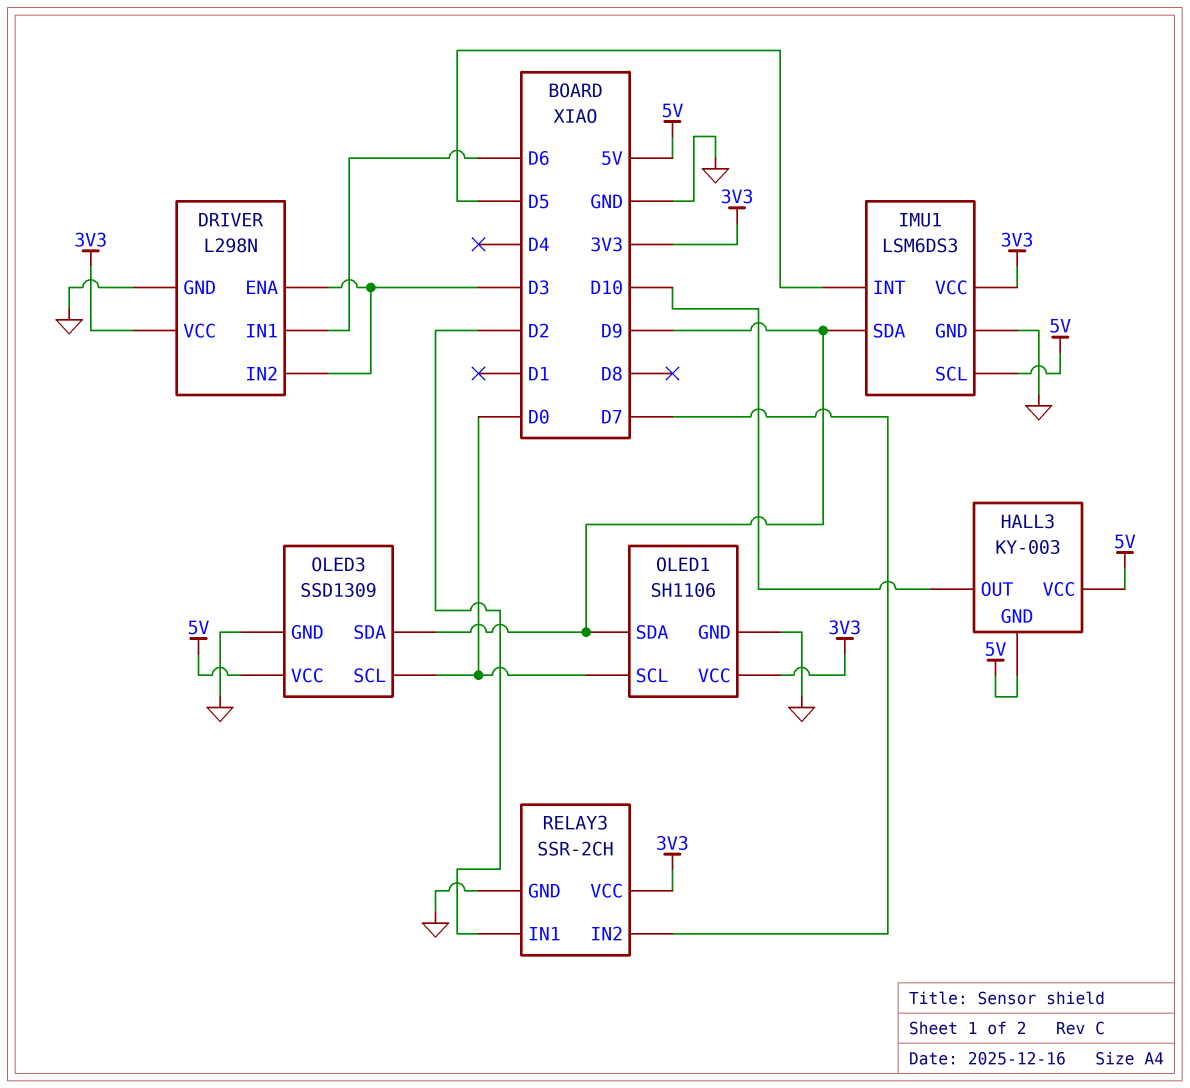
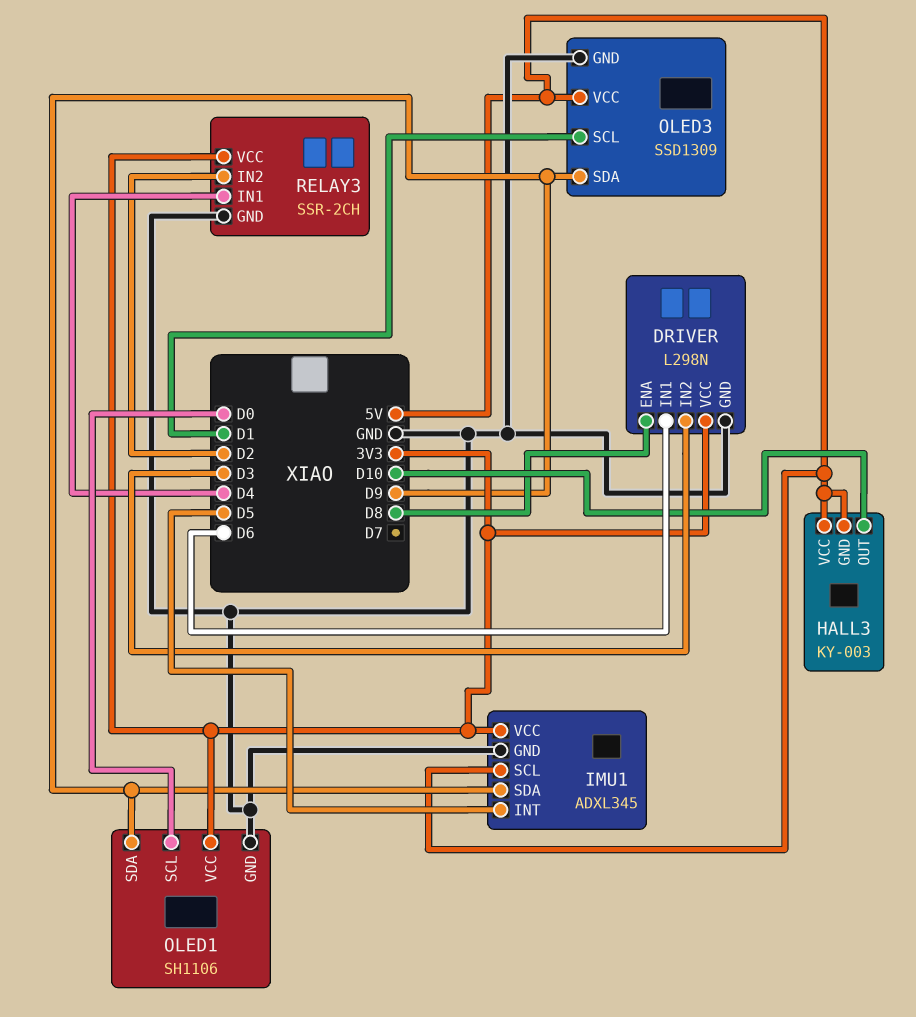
DRIVER pin ENA: D3 -> D8
IMU1: LSM6DS3 -> ADXL345
OLED3 pin SCL: D0 -> D1
RELAY3 pin IN1: D2 -> D4
RELAY3 pin IN2: D7 -> D2

